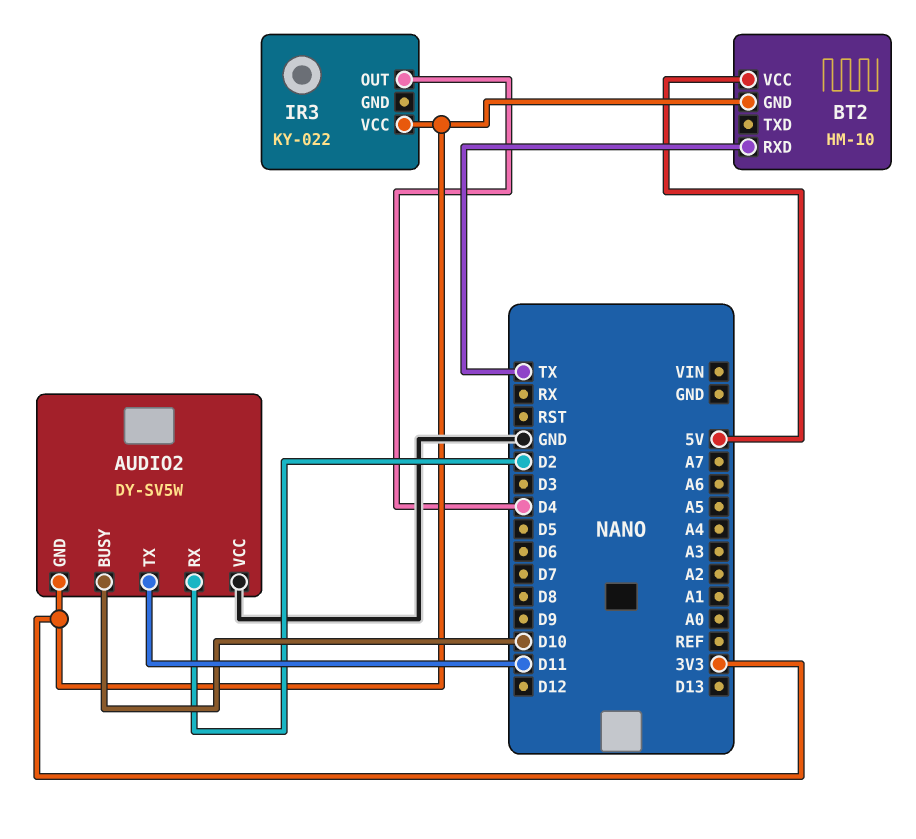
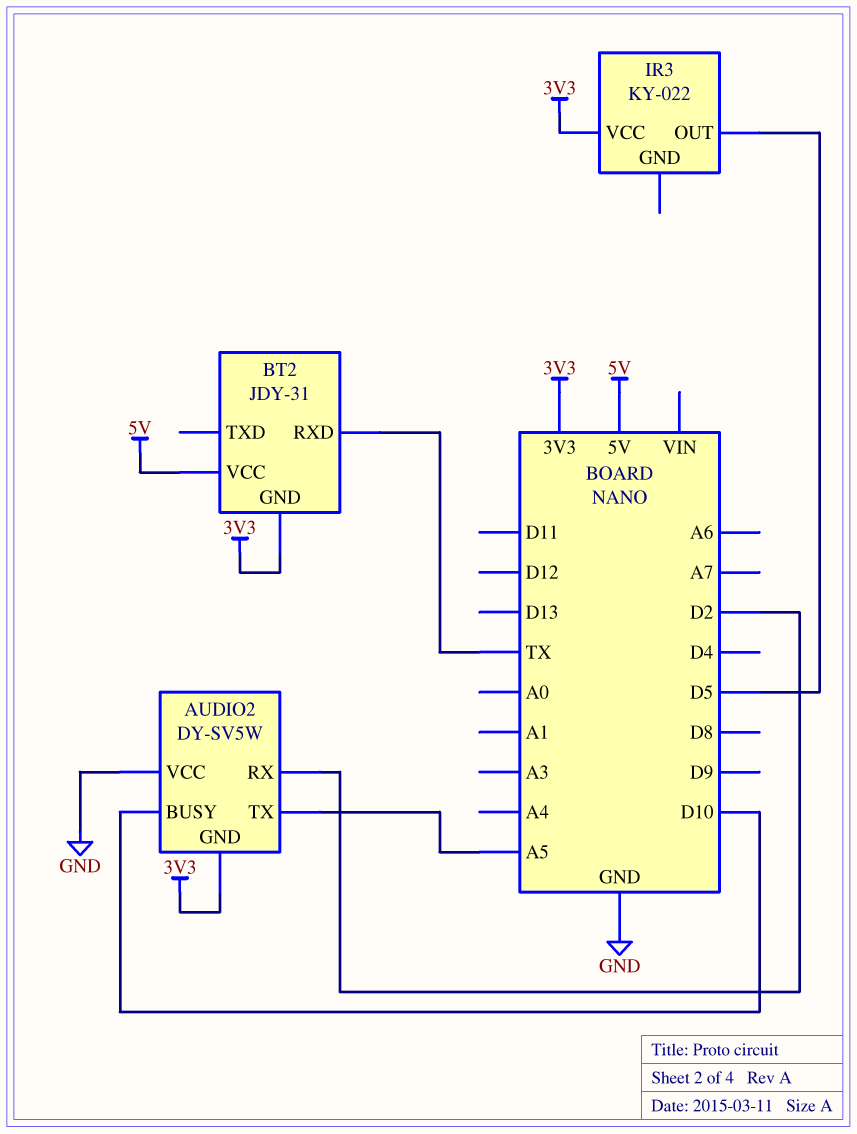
AUDIO2 pin TX: D11 -> A5
BT2: HM-10 -> JDY-31
IR3 pin OUT: D4 -> D5

